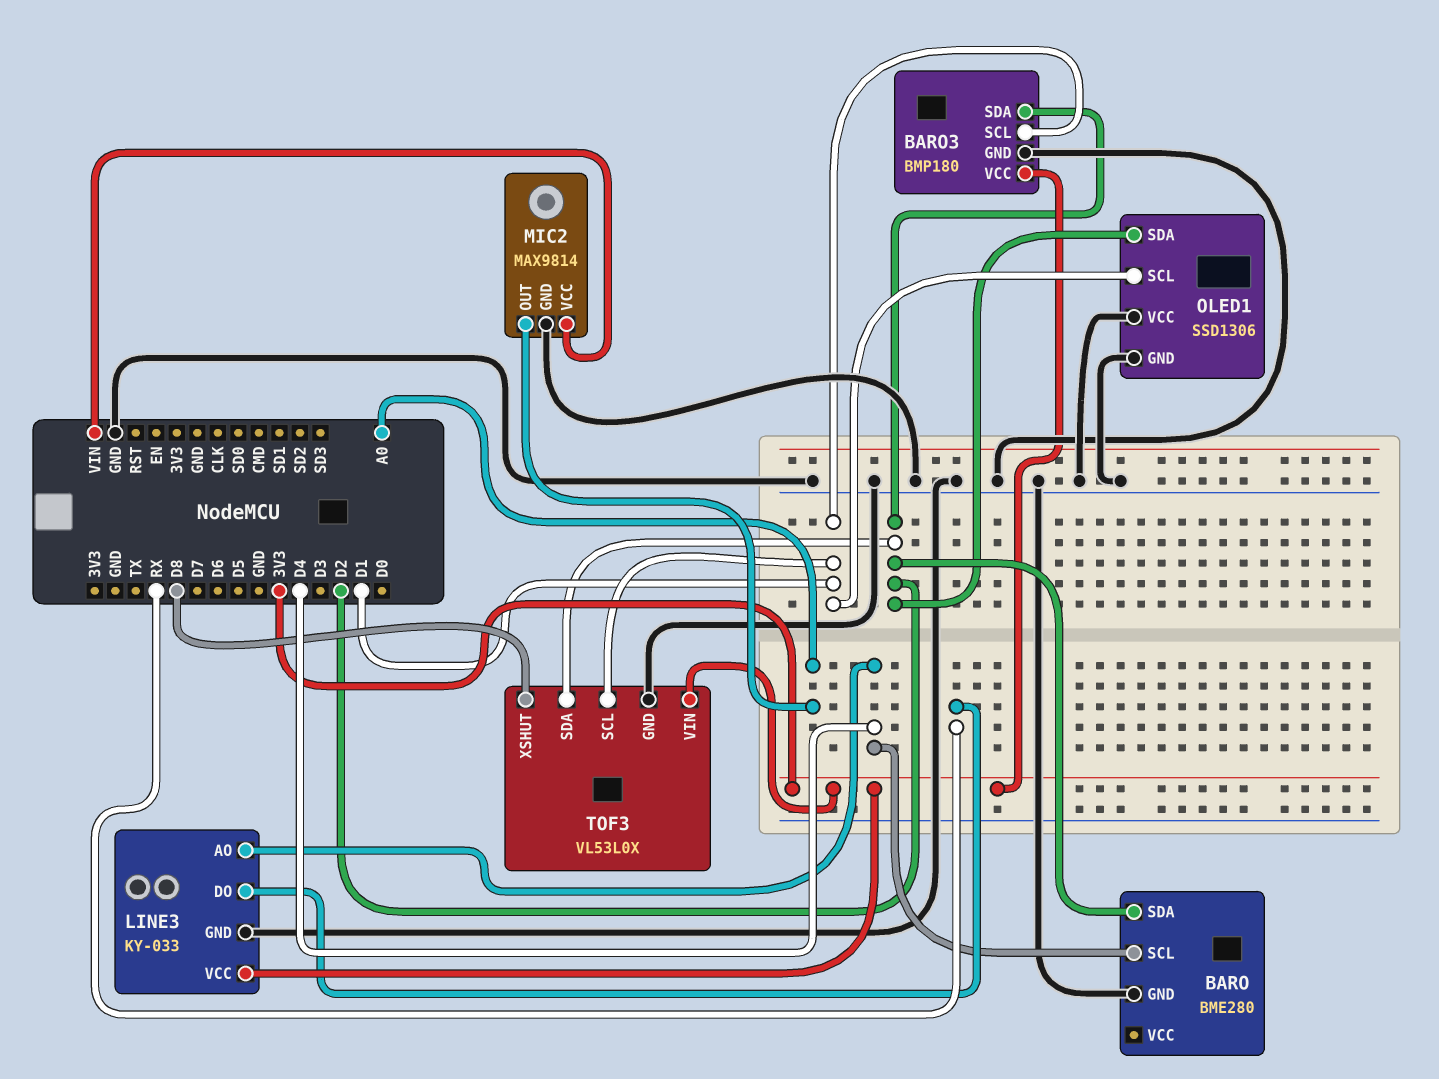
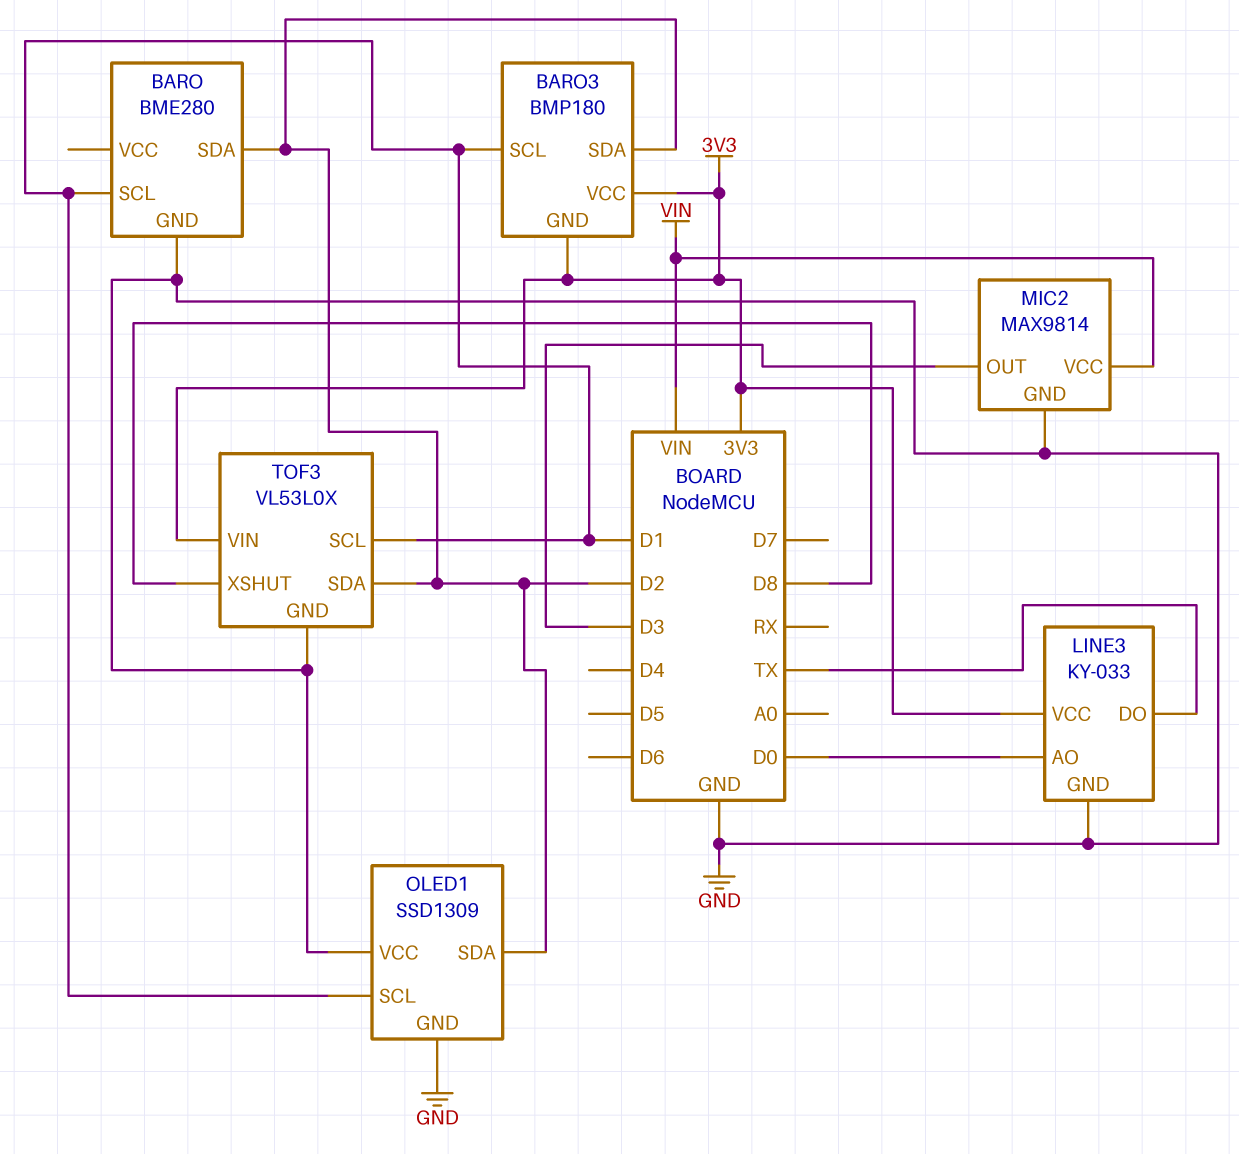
BARO pin SCL: D4 -> D1
BARO3 pin GND: GND -> 3V3
LINE3 pin AO: D4 -> D0
LINE3 pin DO: RX -> TX
MIC2 pin OUT: A0 -> D3
OLED1: SSD1306 -> SSD1309

